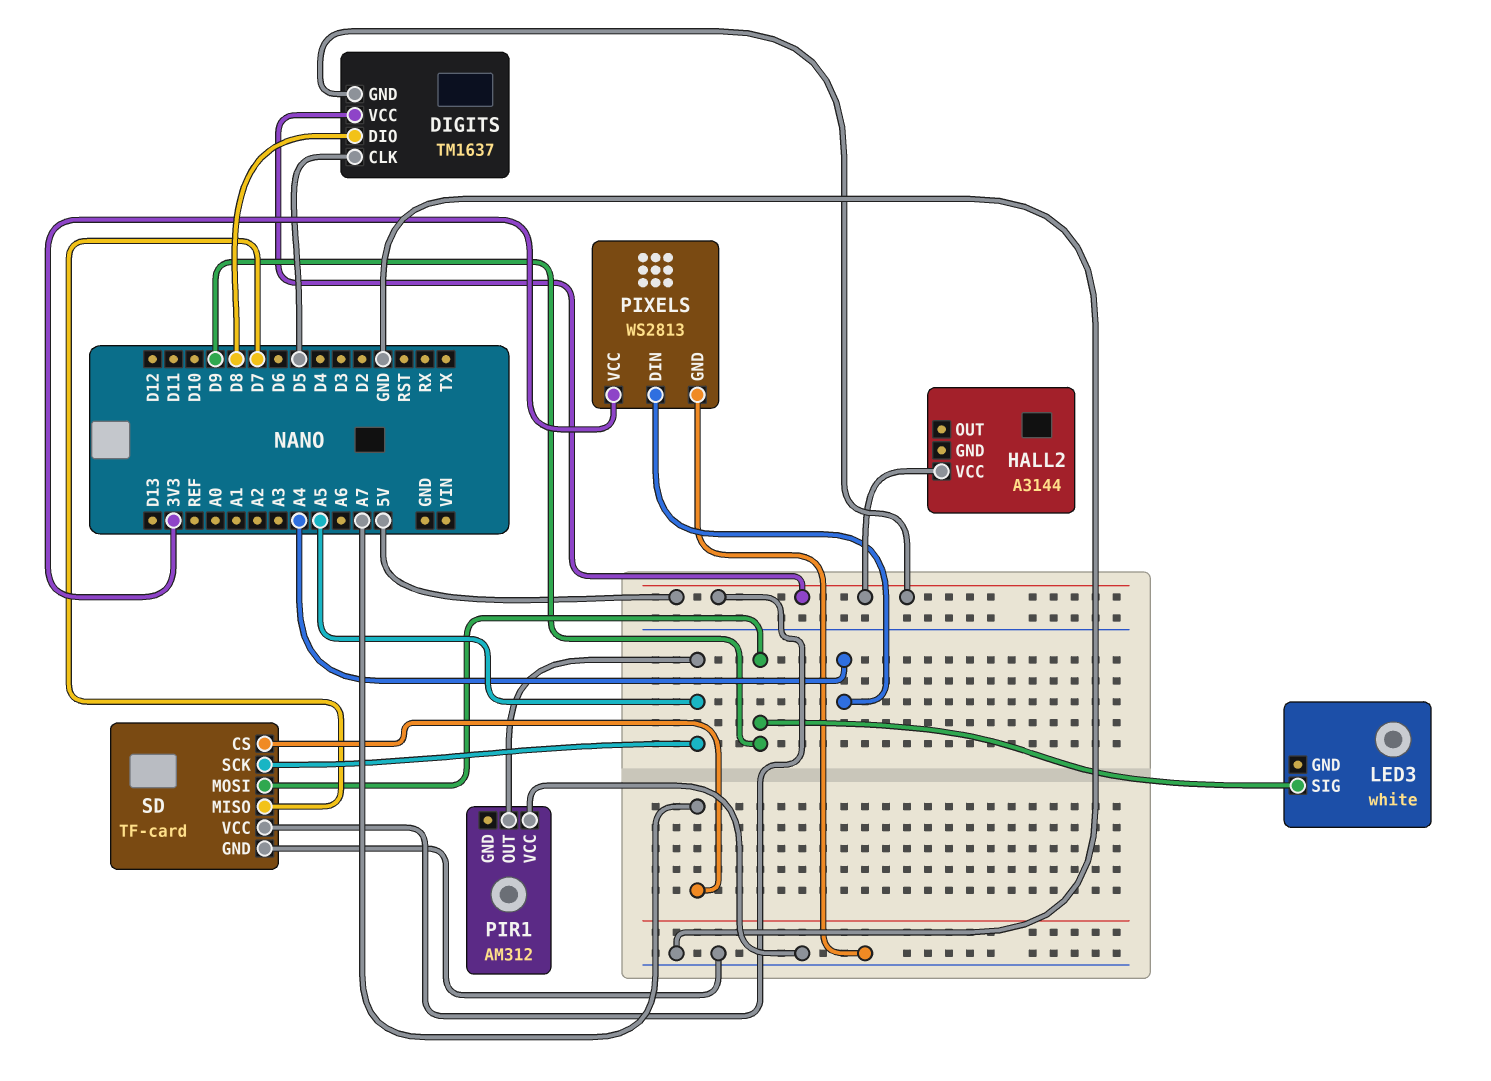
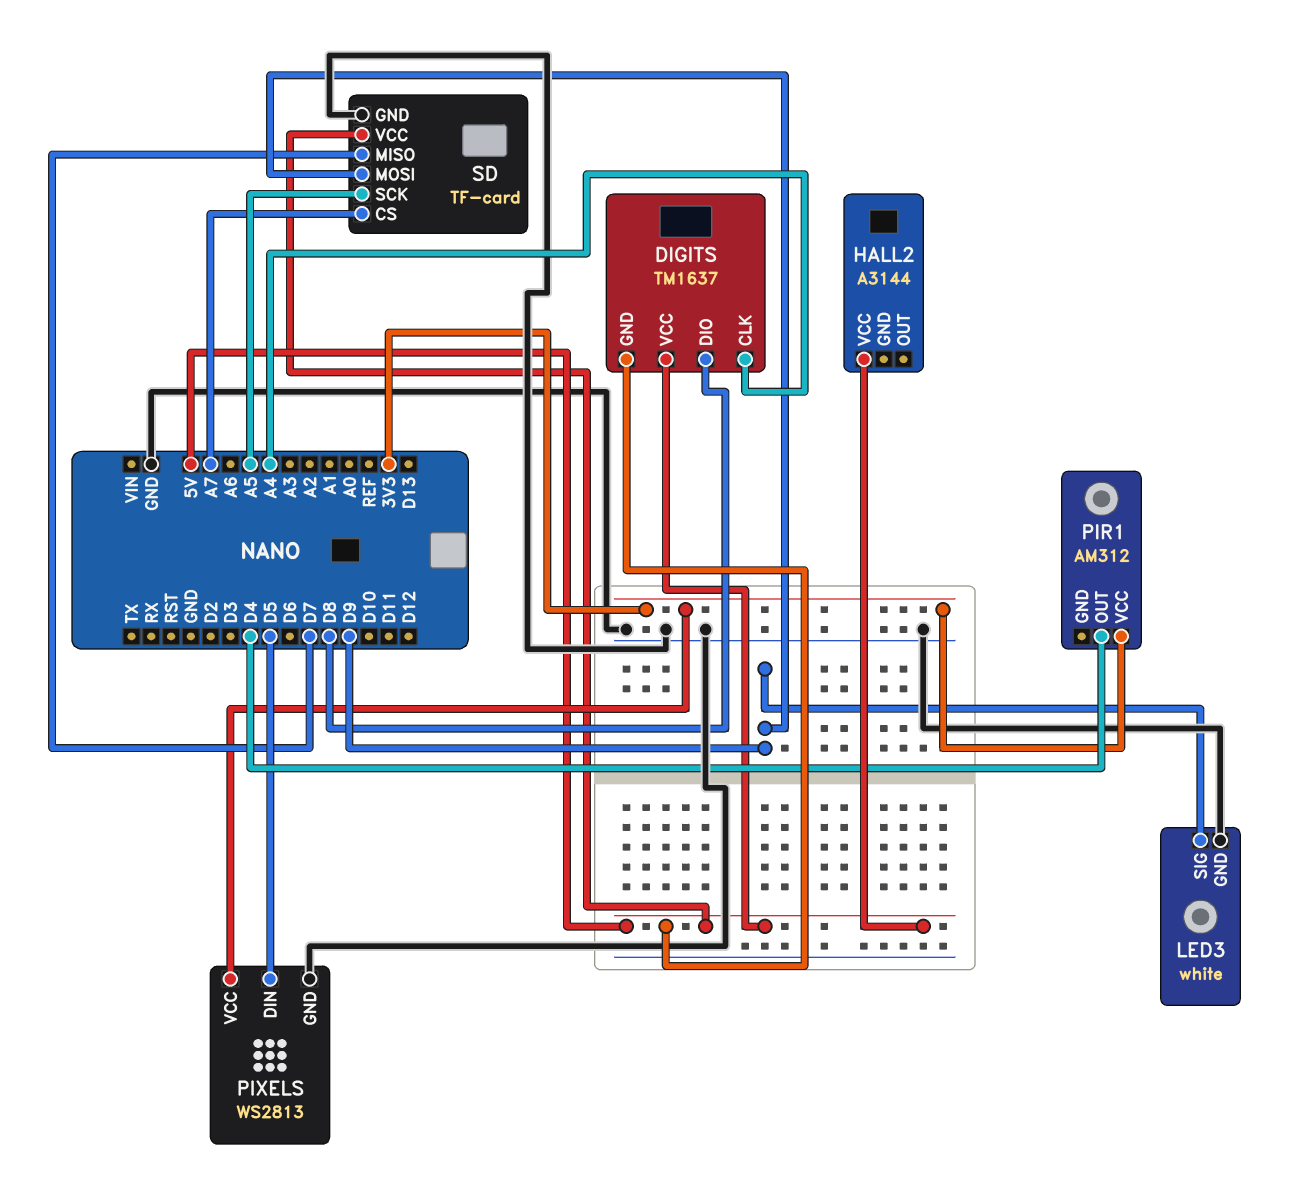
DIGITS pin CLK: D5 -> A4
LED3 pin GND: none -> GND
PIR1 pin OUT: A5 -> D4
PIR1 pin VCC: GND -> 3V3
PIXELS pin DIN: A4 -> D5

